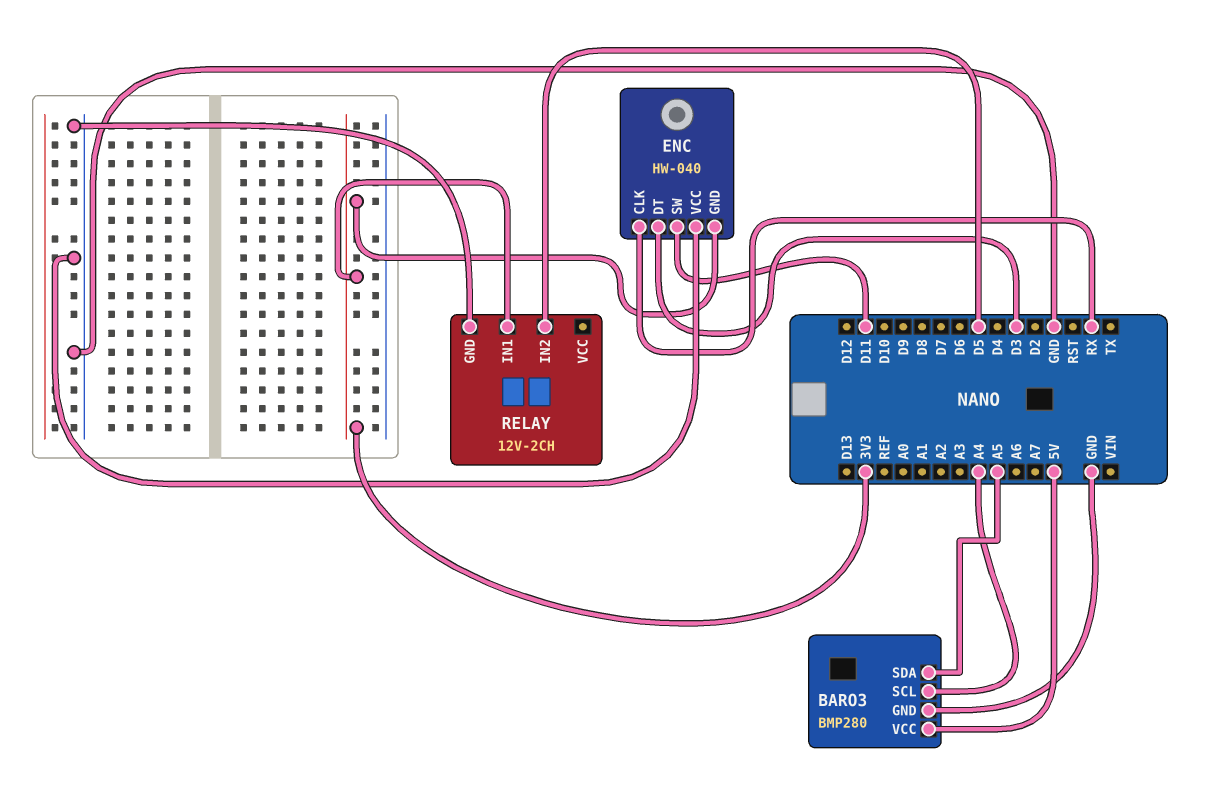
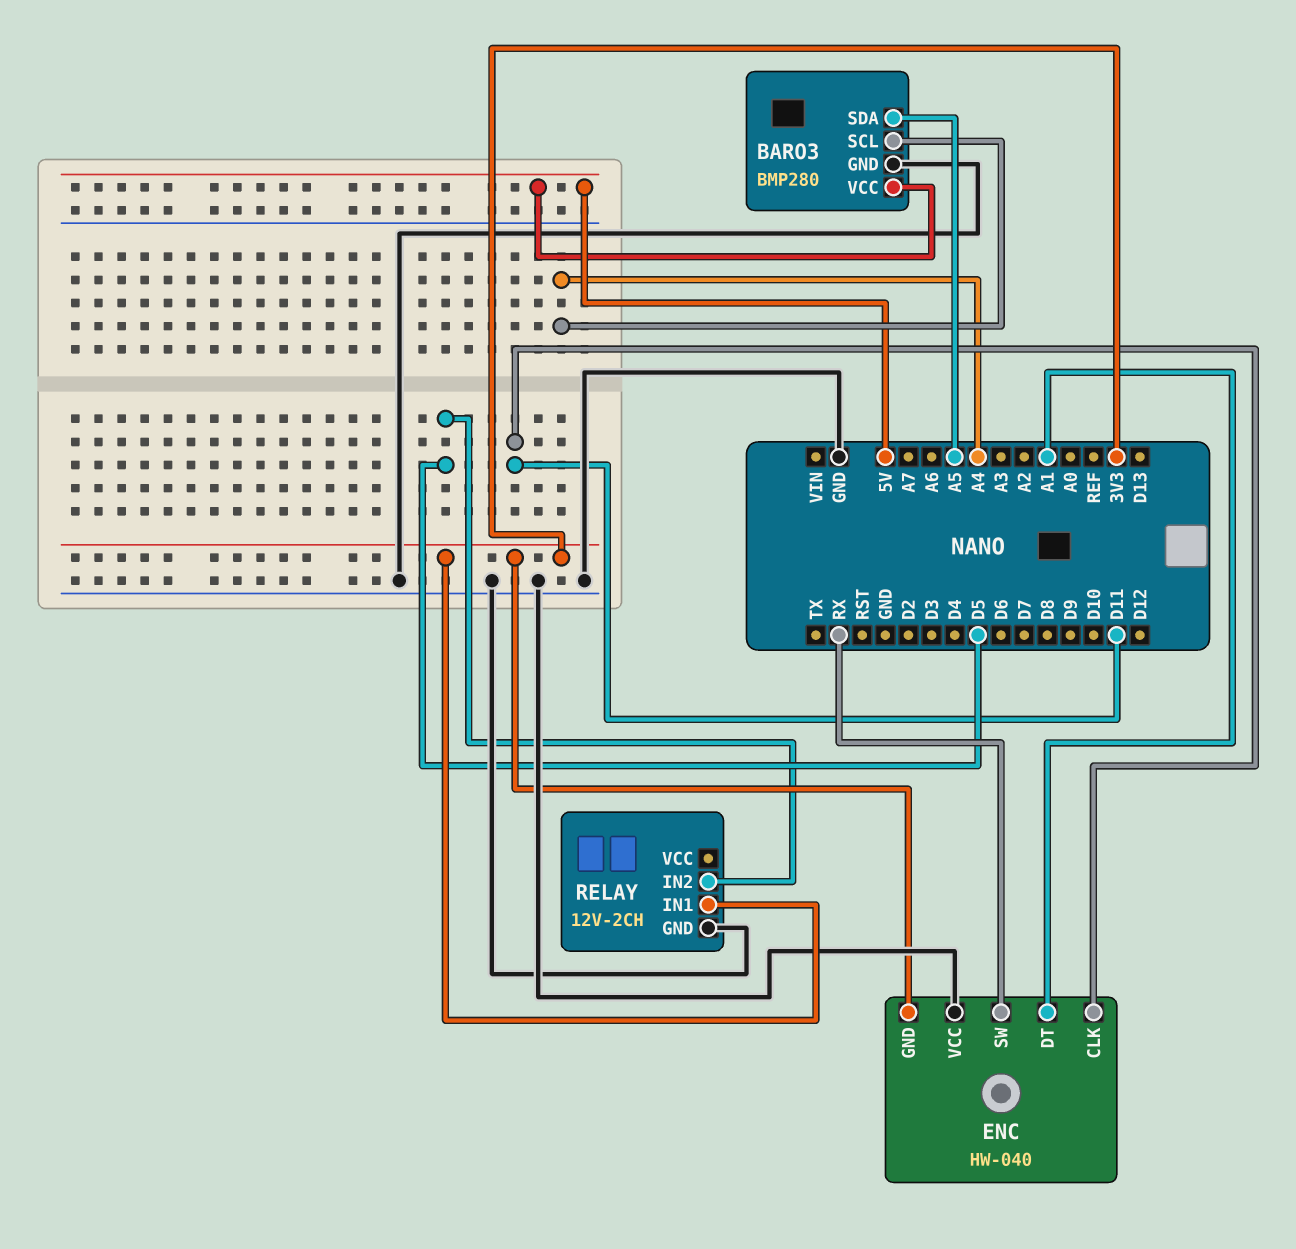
ENC pin CLK: RX -> D11
ENC pin DT: D3 -> A1
ENC pin SW: D11 -> RX

